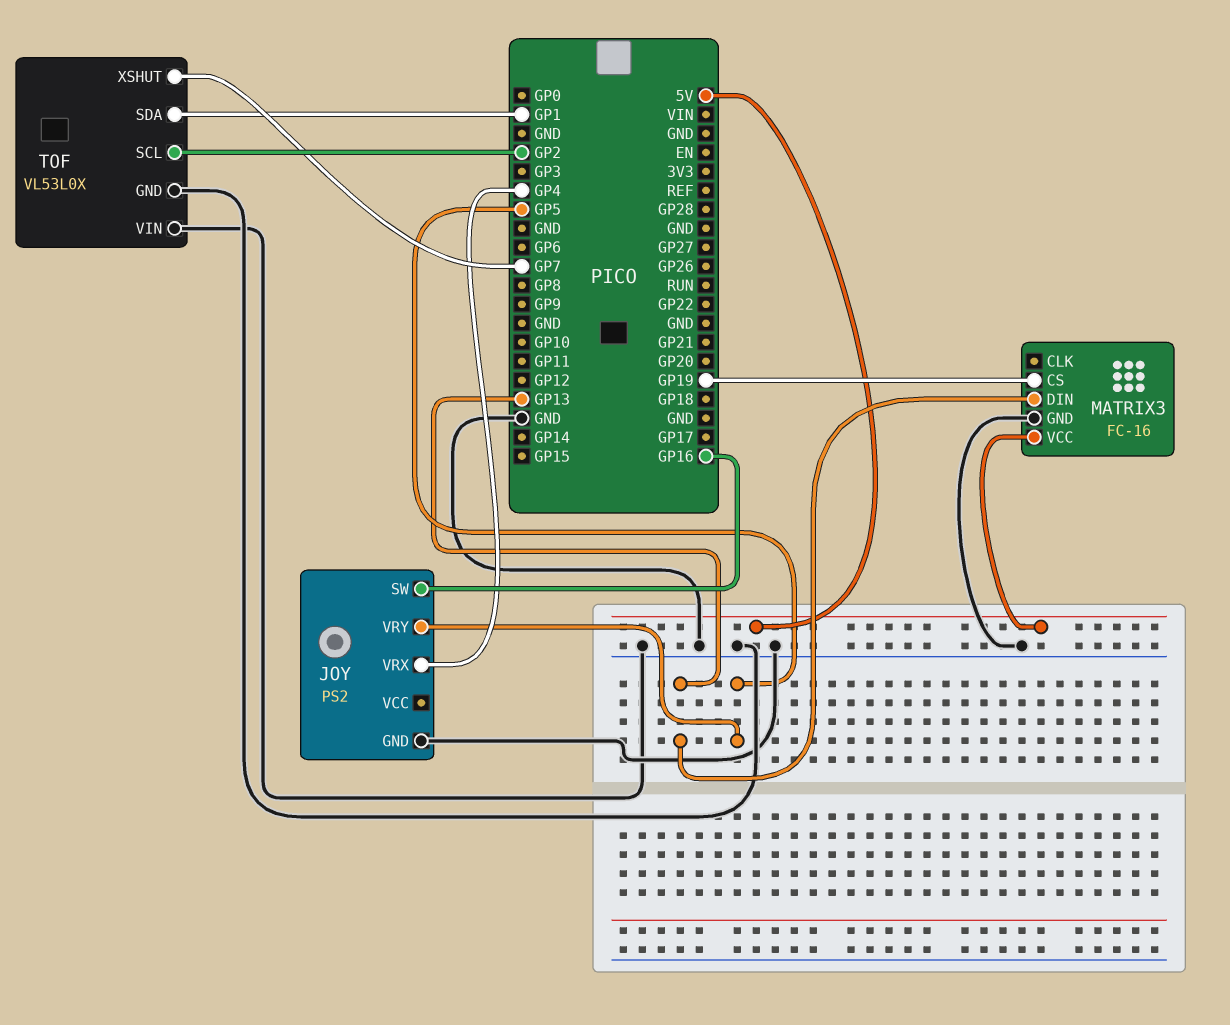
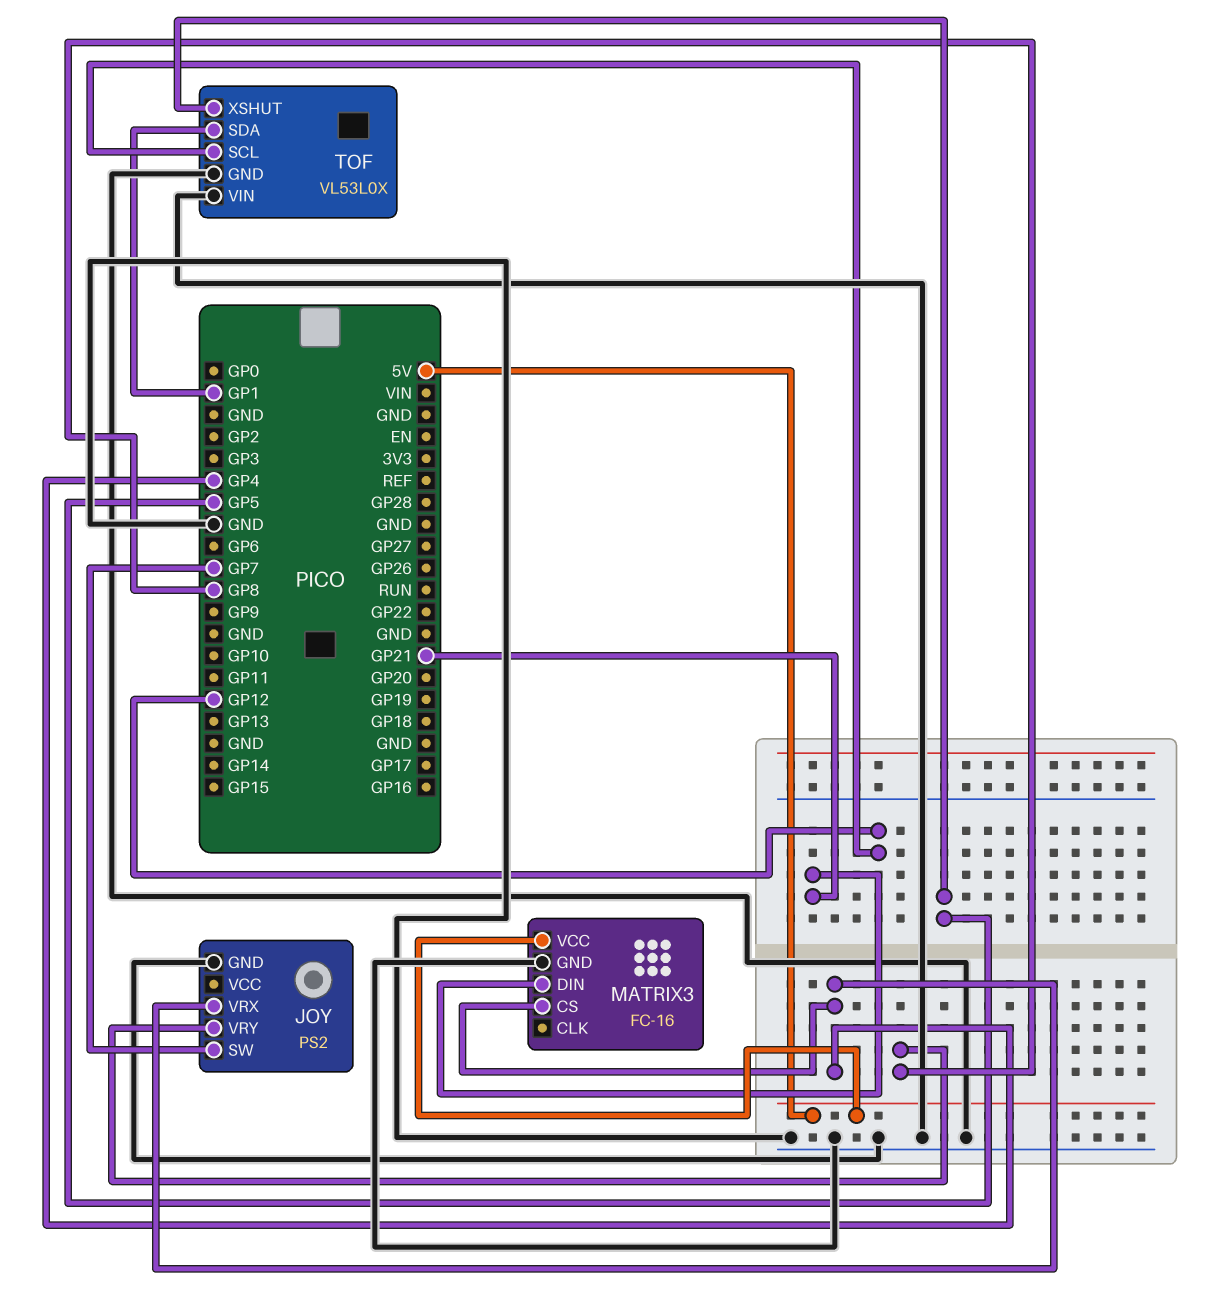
JOY pin SW: GP16 -> GP7
JOY pin VRY: GP5 -> GP8
MATRIX3 pin CS: GP19 -> GP4
MATRIX3 pin DIN: GP13 -> GP21
TOF pin SCL: GP2 -> GP12
TOF pin XSHUT: GP7 -> GP5

